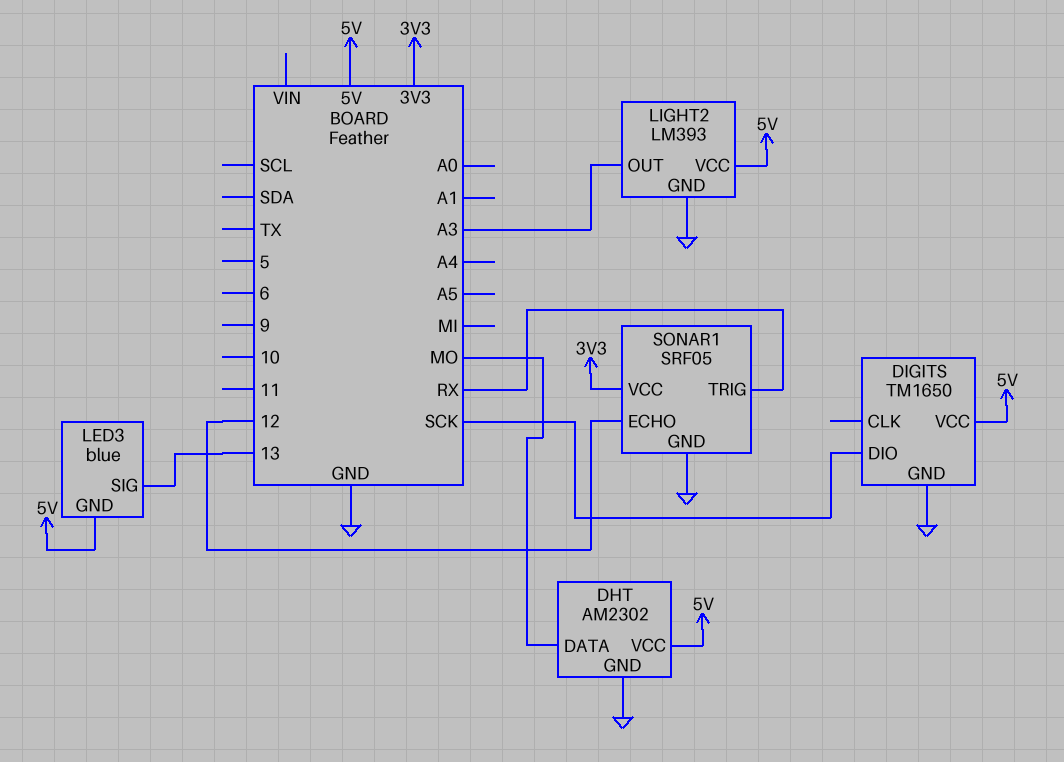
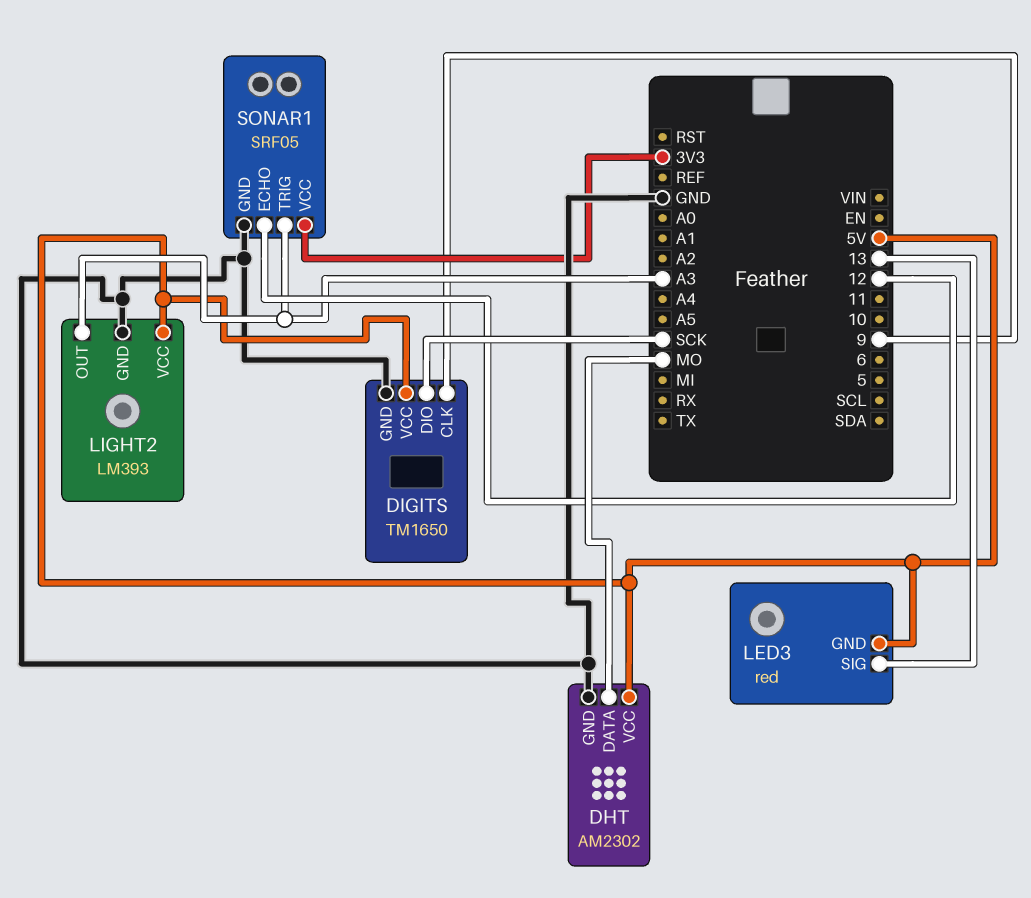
DIGITS pin CLK: none -> 9
LED3: blue -> red
SONAR1 pin TRIG: RX -> A3

